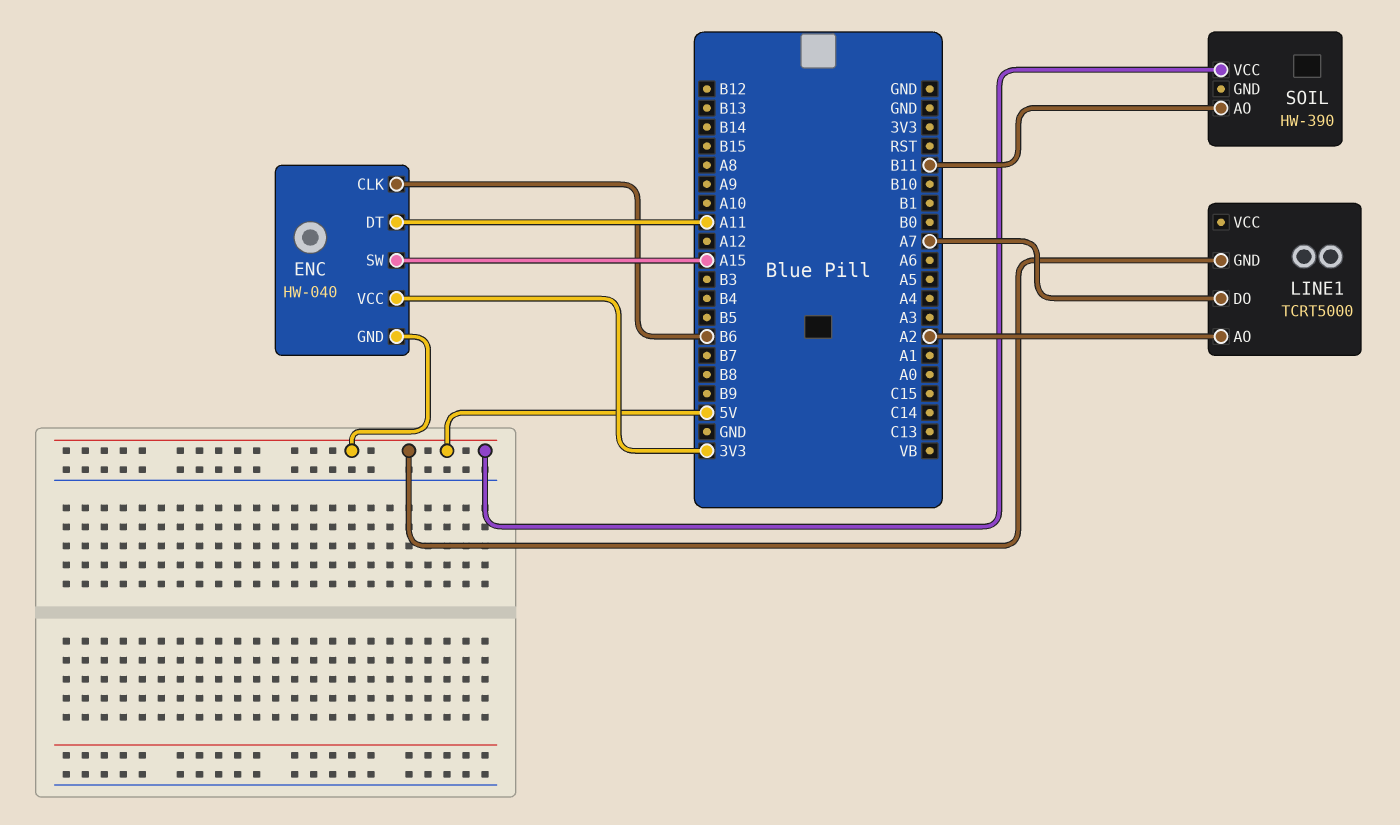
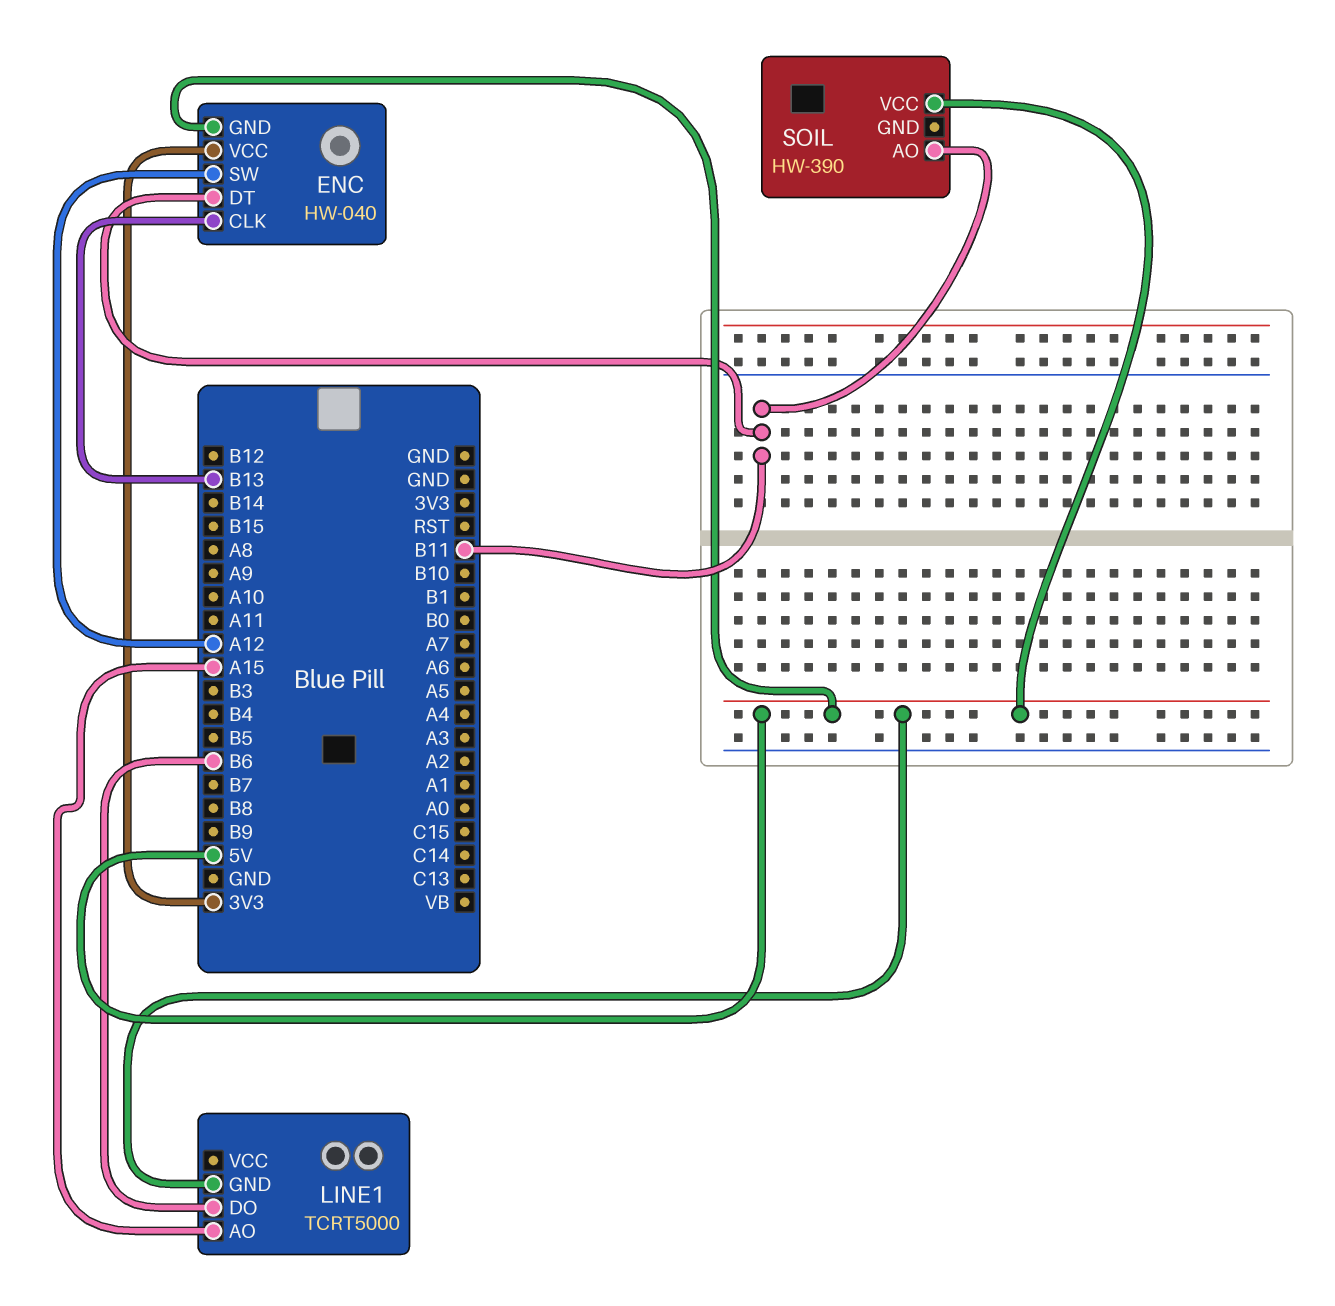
ENC pin CLK: B6 -> B13
ENC pin DT: A11 -> B11
ENC pin SW: A15 -> A12
LINE1 pin AO: A2 -> A15
LINE1 pin DO: A7 -> B6

